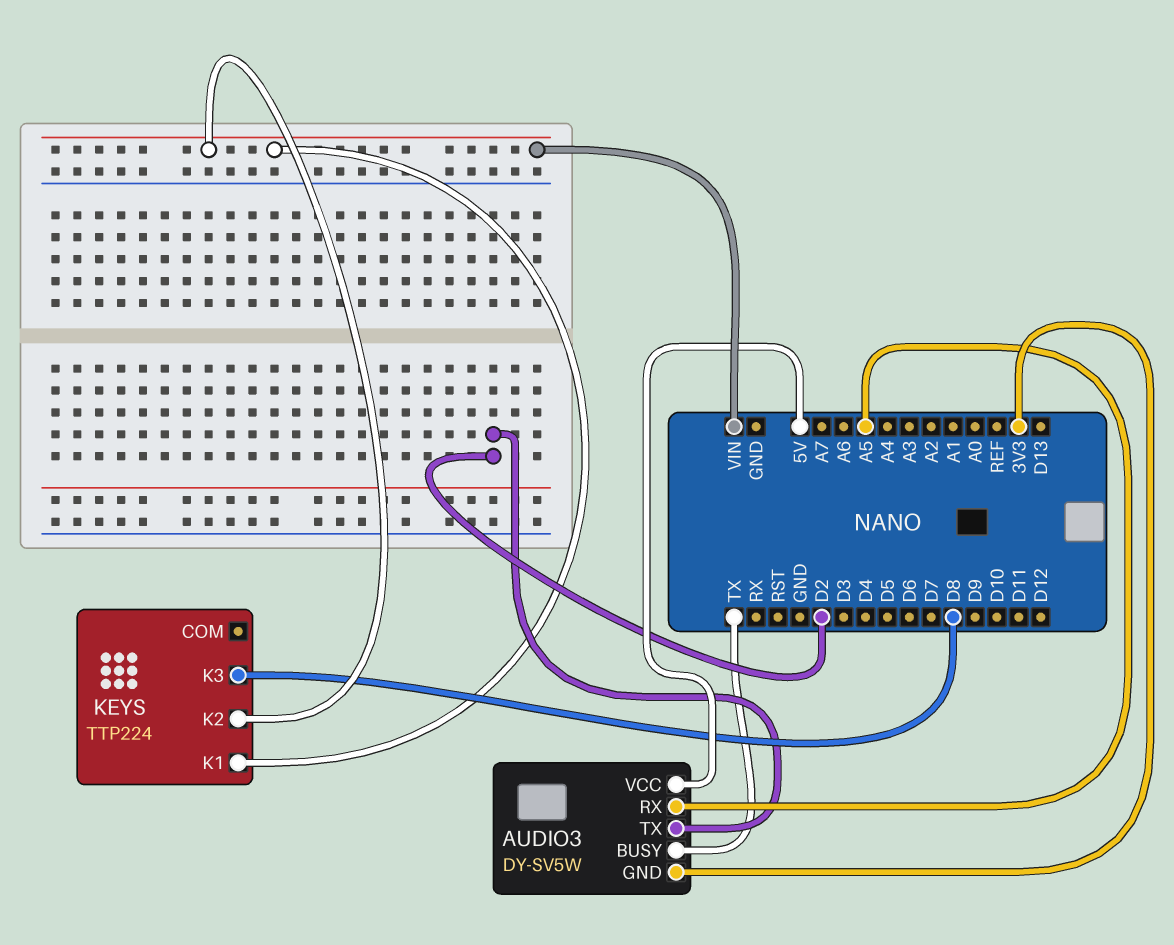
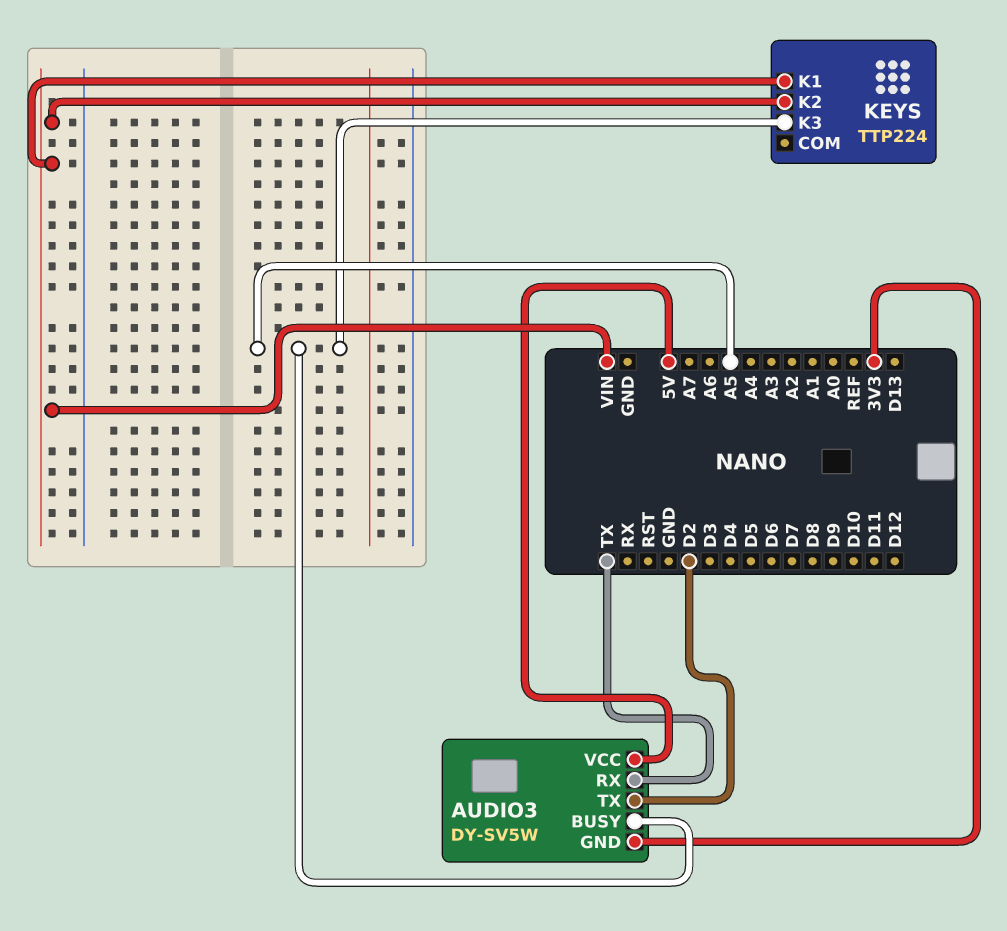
AUDIO3 pin BUSY: TX -> A5
AUDIO3 pin RX: A5 -> TX
KEYS pin K3: D8 -> A5

